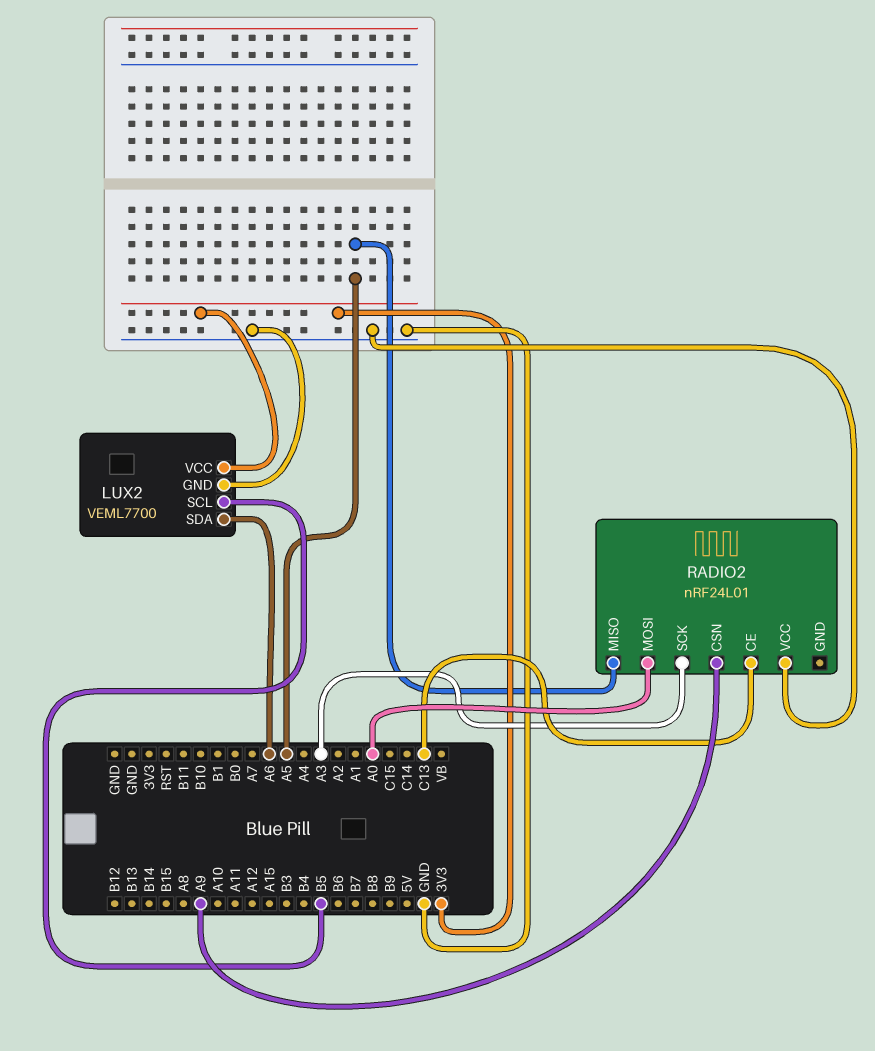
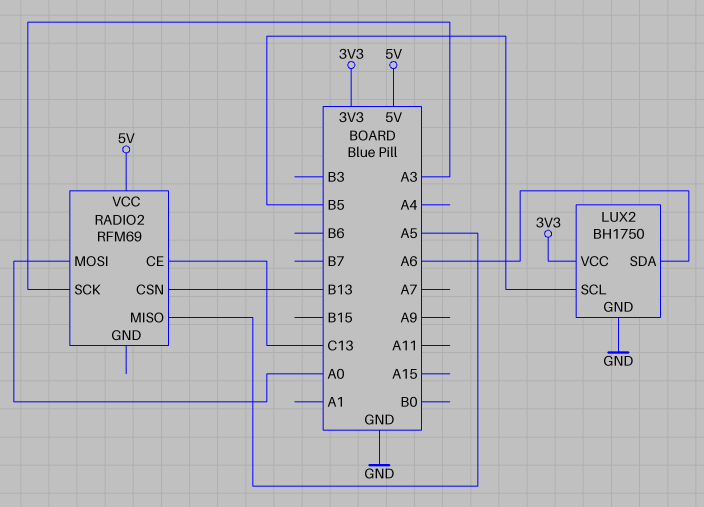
LUX2: VEML7700 -> BH1750
RADIO2: nRF24L01 -> RFM69
RADIO2 pin CSN: A9 -> B13
RADIO2 pin VCC: GND -> 5V

